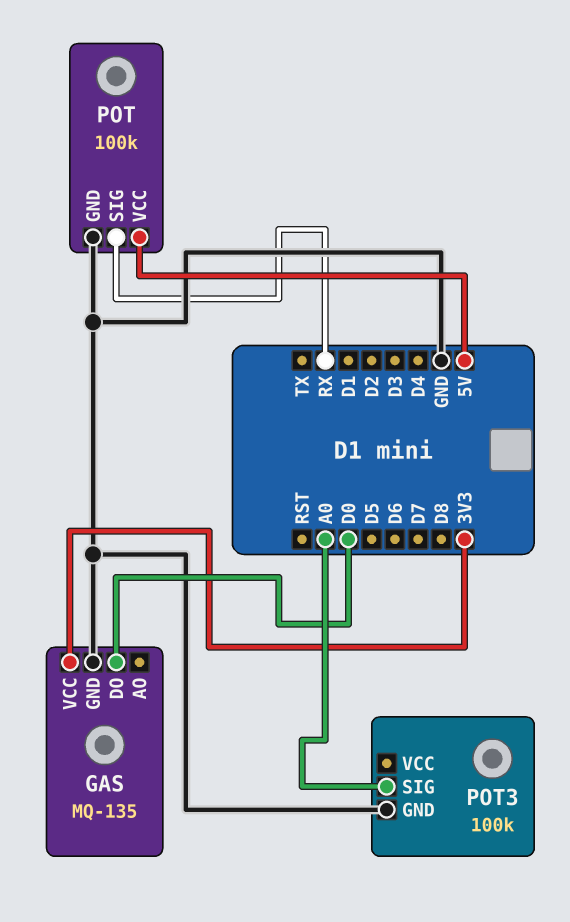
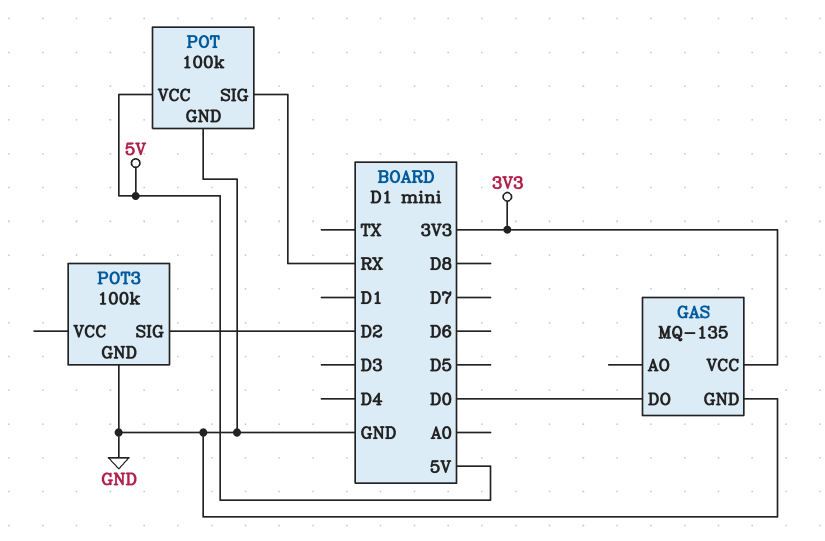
POT3 pin SIG: A0 -> D2

